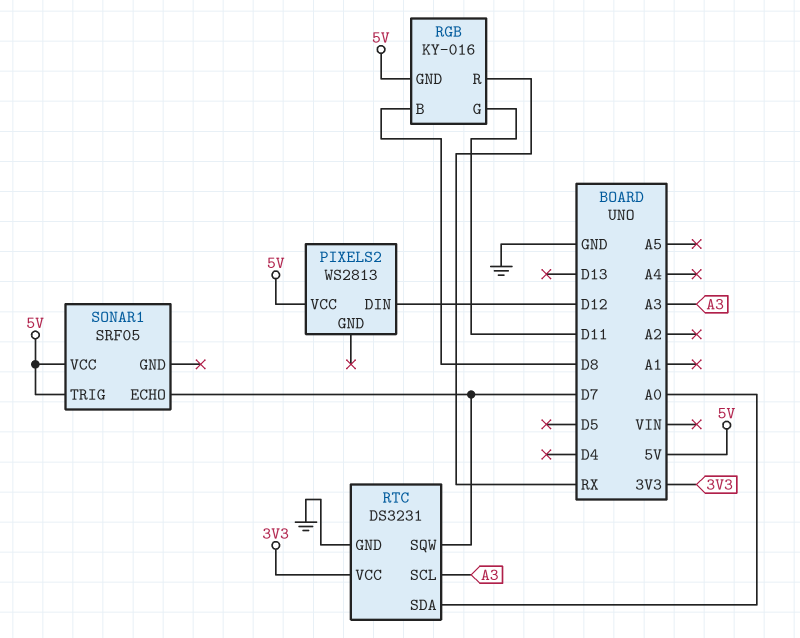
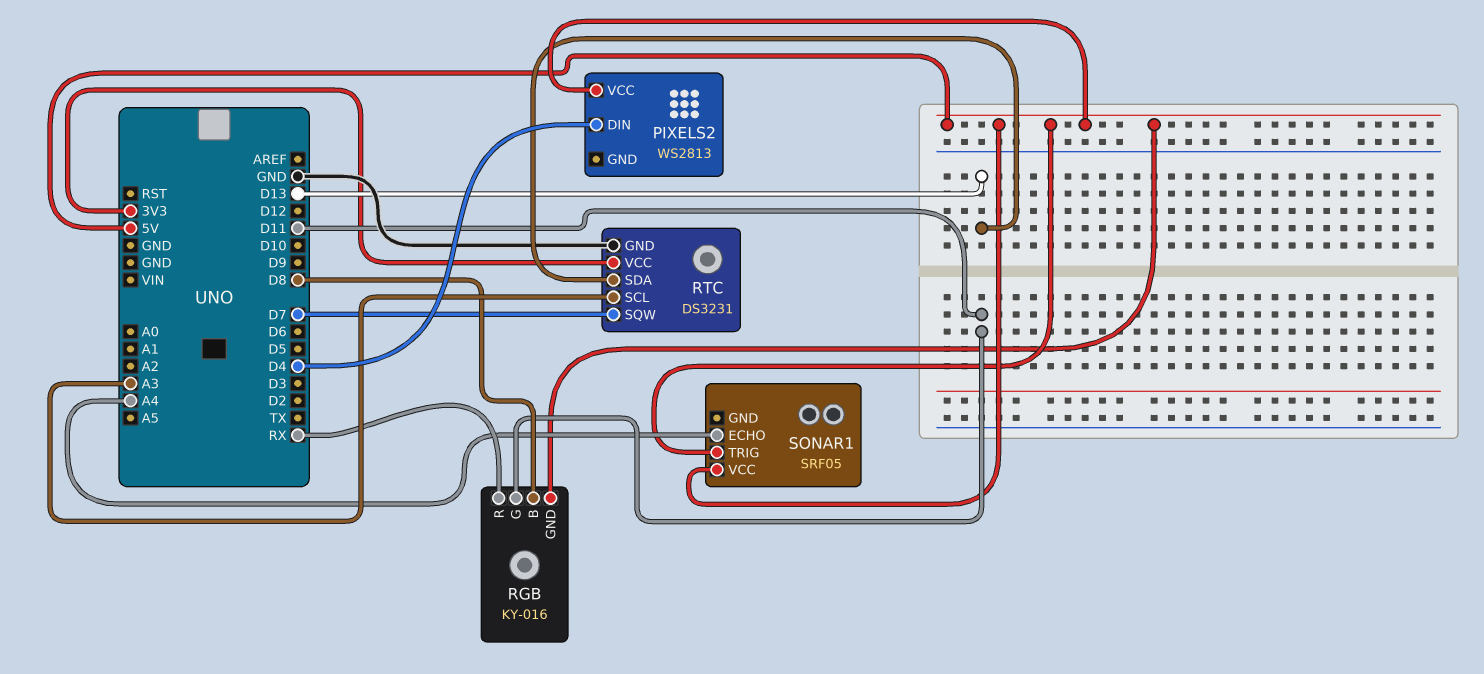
PIXELS2 pin DIN: D12 -> D4
RTC pin SDA: A0 -> D13
SONAR1 pin ECHO: D7 -> A4

